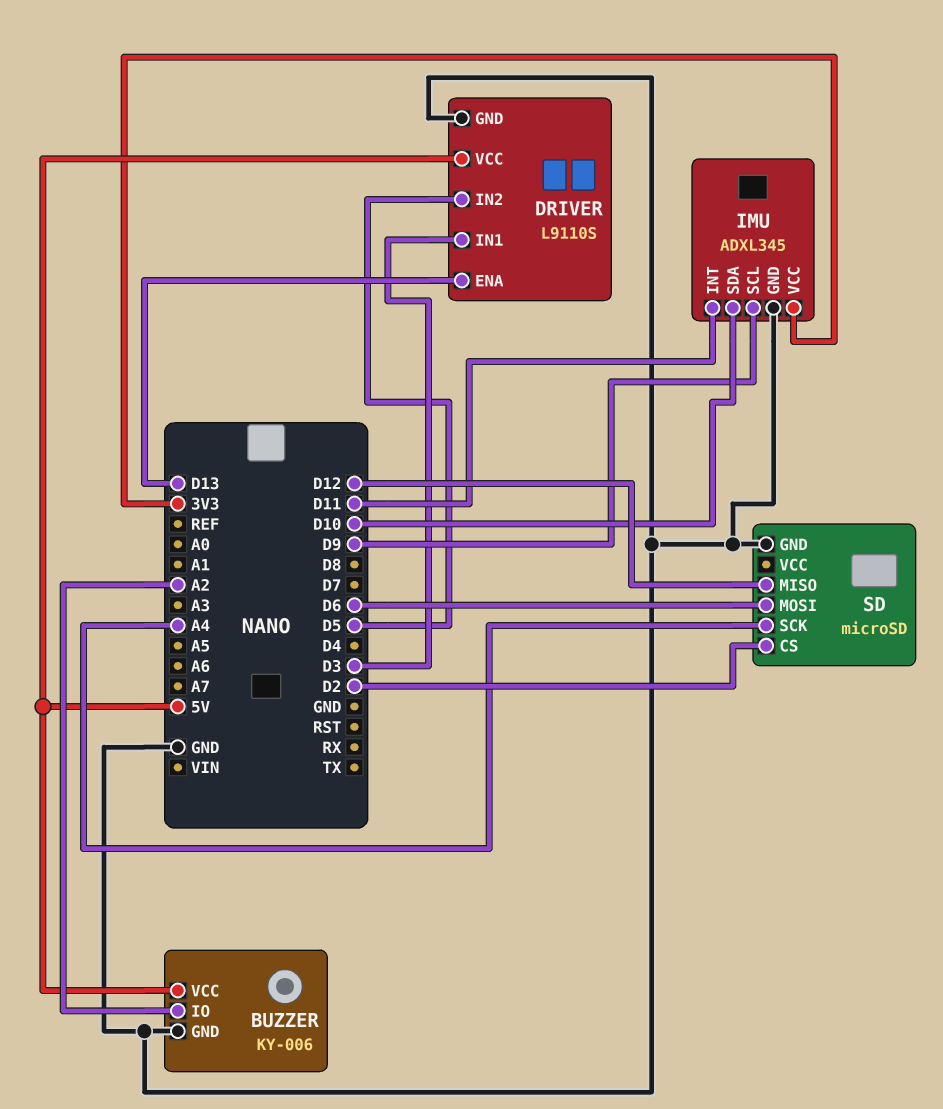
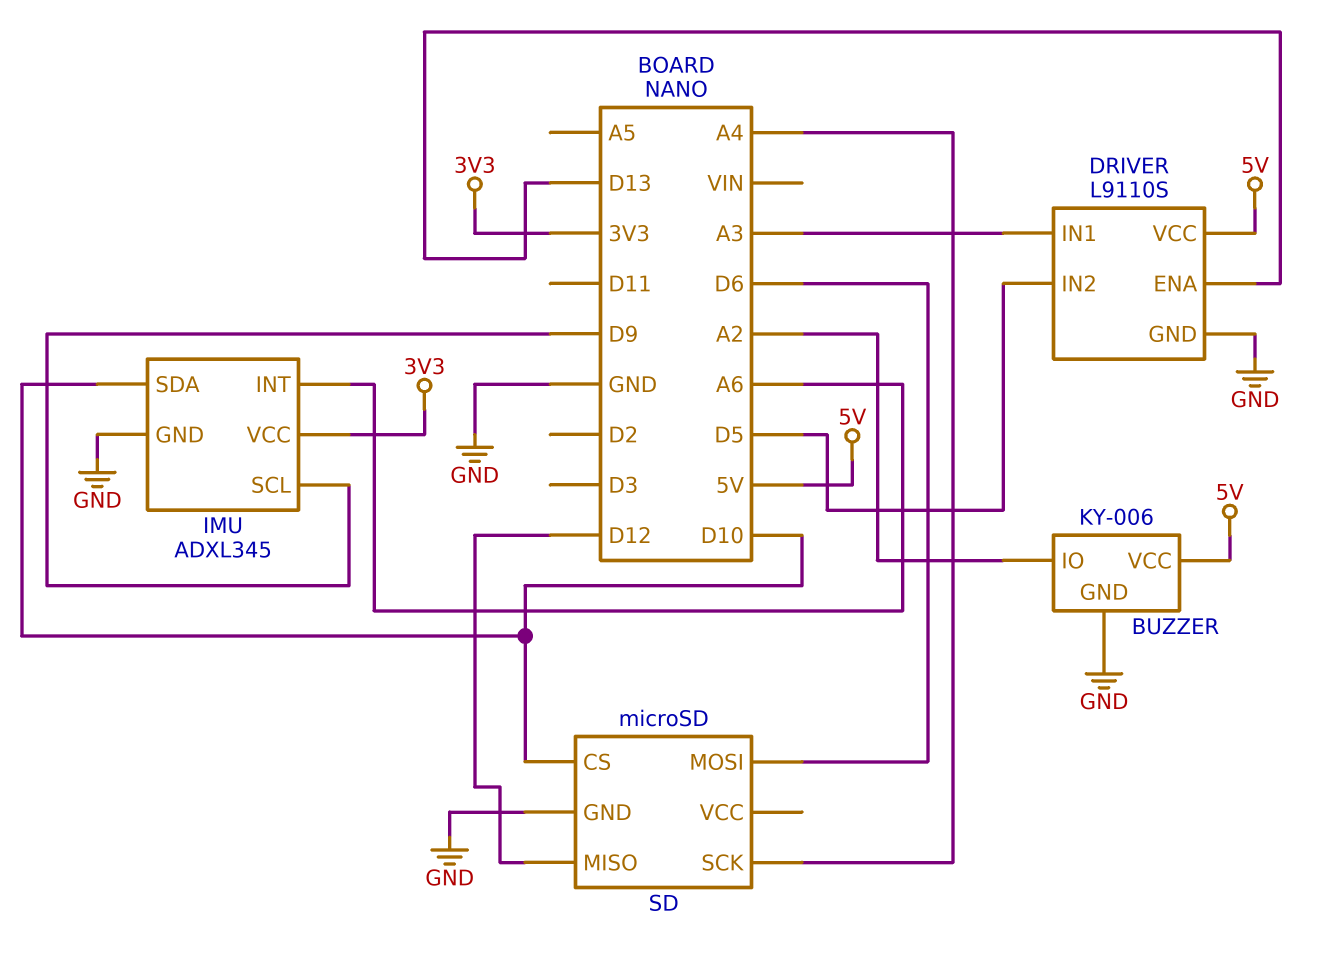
DRIVER pin IN1: D3 -> A3
IMU pin INT: D11 -> A6
SD pin CS: D2 -> D10

